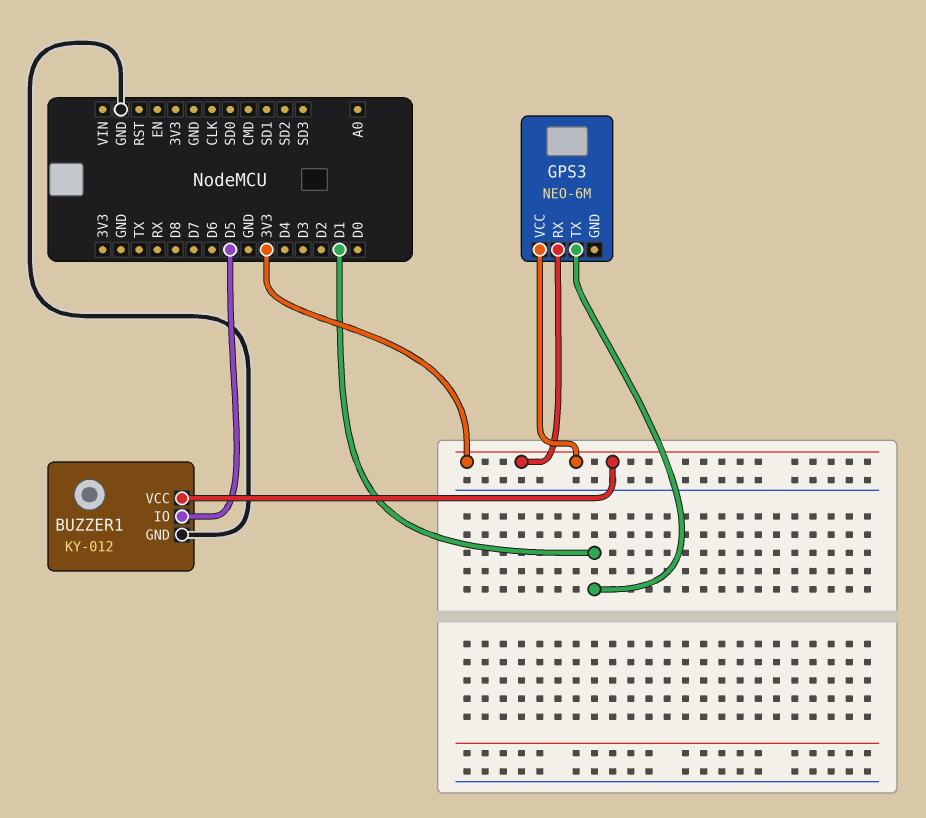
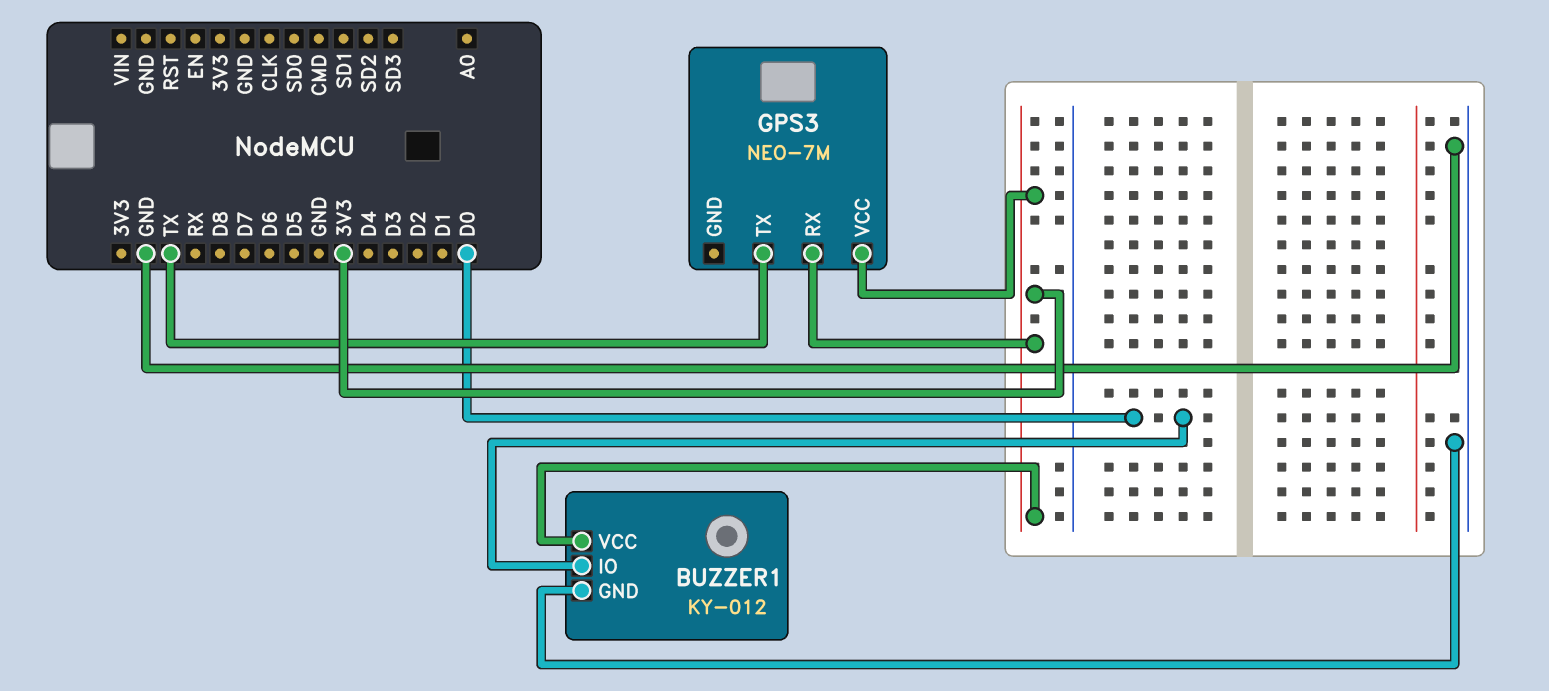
BUZZER1 pin IO: D5 -> D0
GPS3: NEO-6M -> NEO-7M
GPS3 pin TX: D1 -> TX

